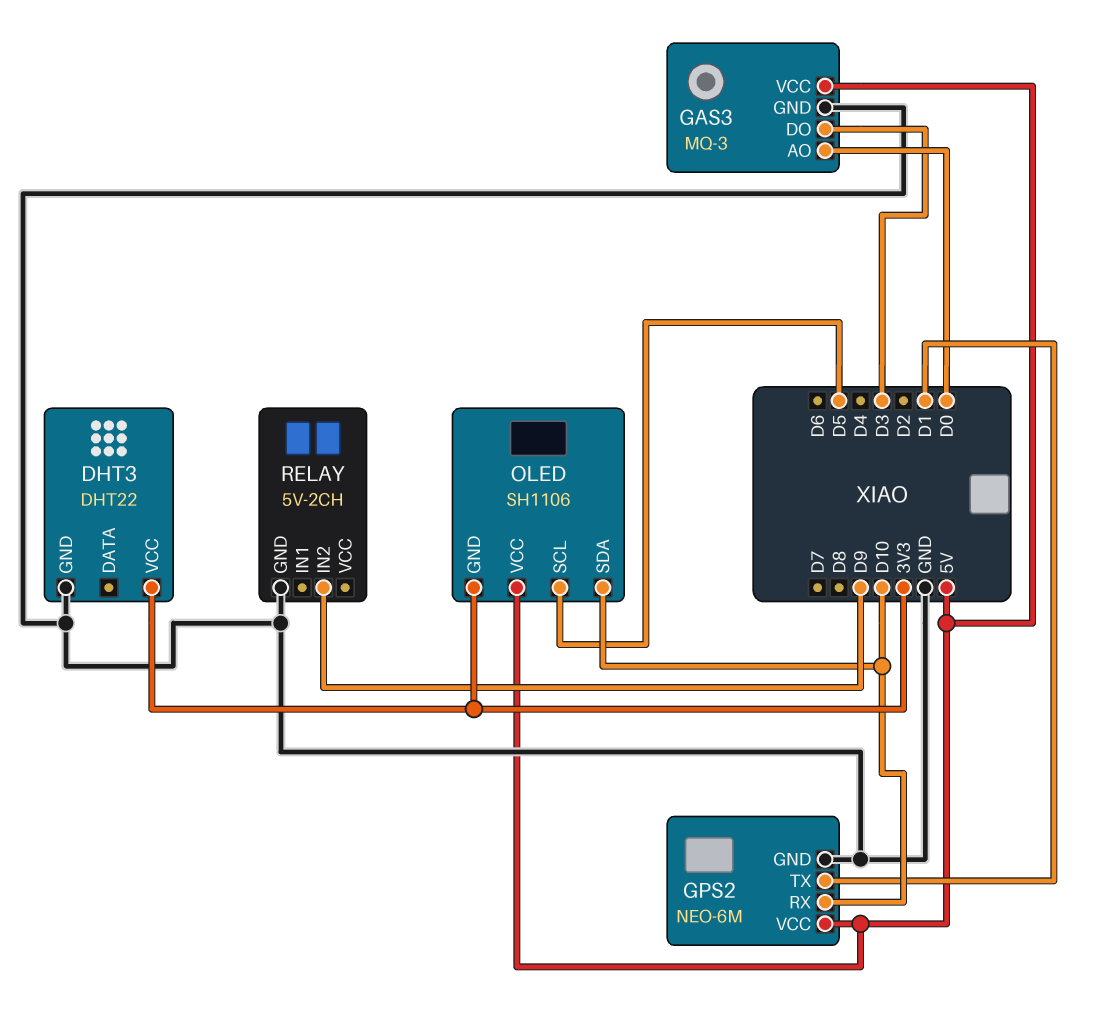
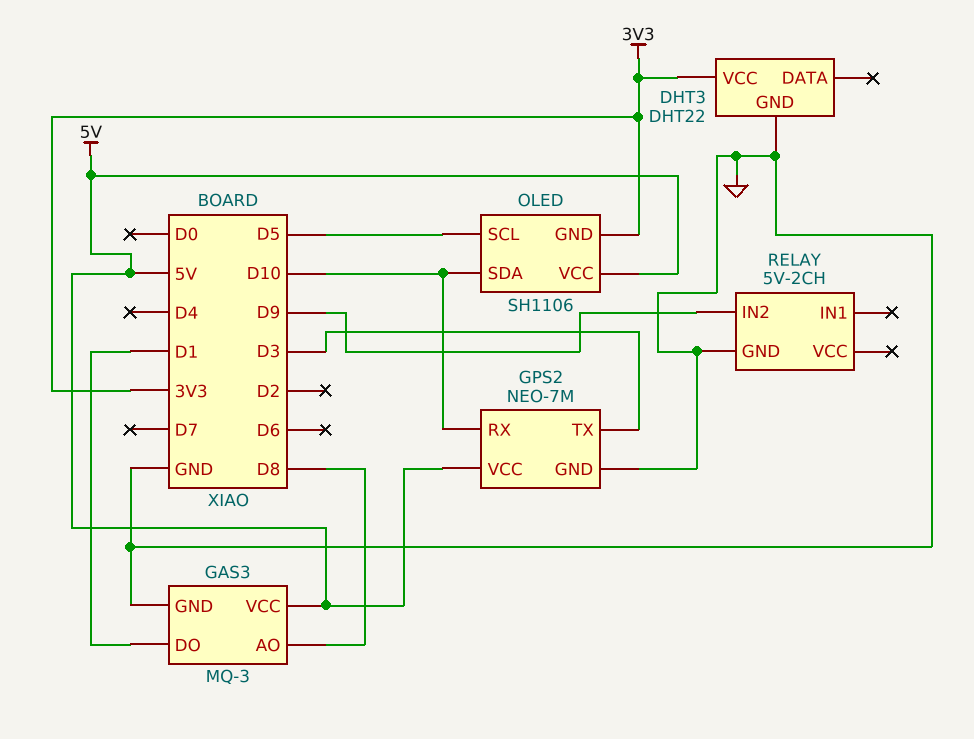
GAS3 pin AO: D0 -> D8
GAS3 pin DO: D3 -> D1
GPS2: NEO-6M -> NEO-7M
GPS2 pin TX: D1 -> D3

